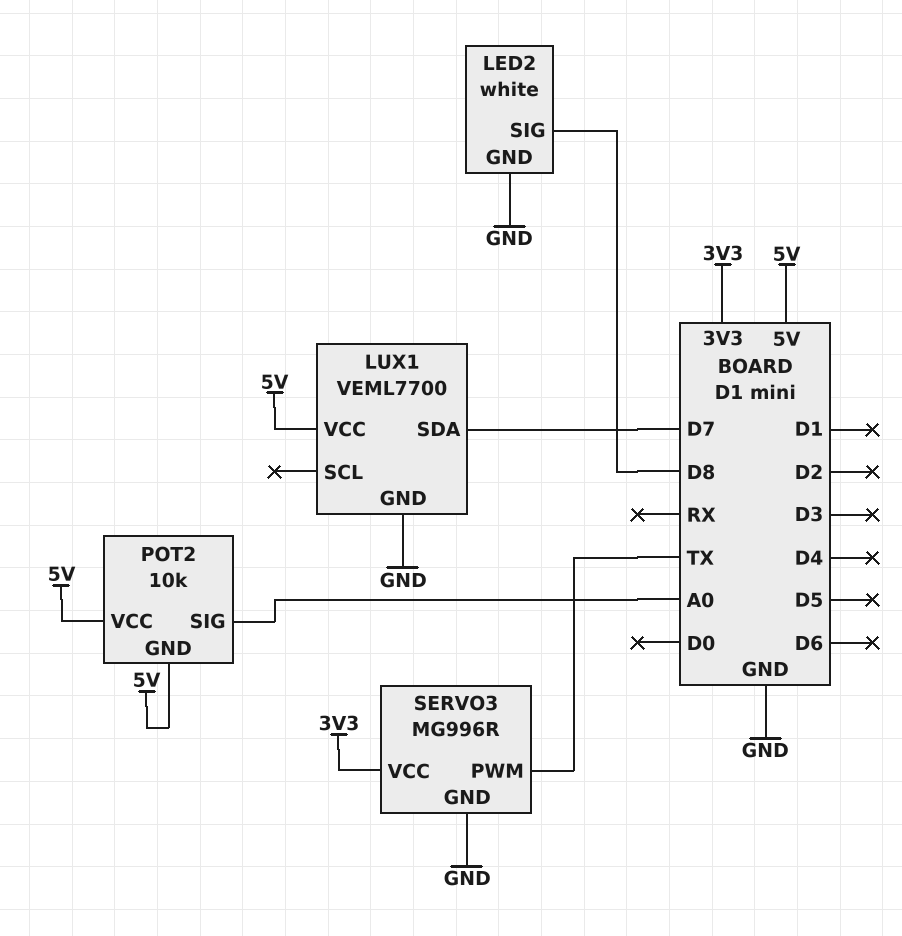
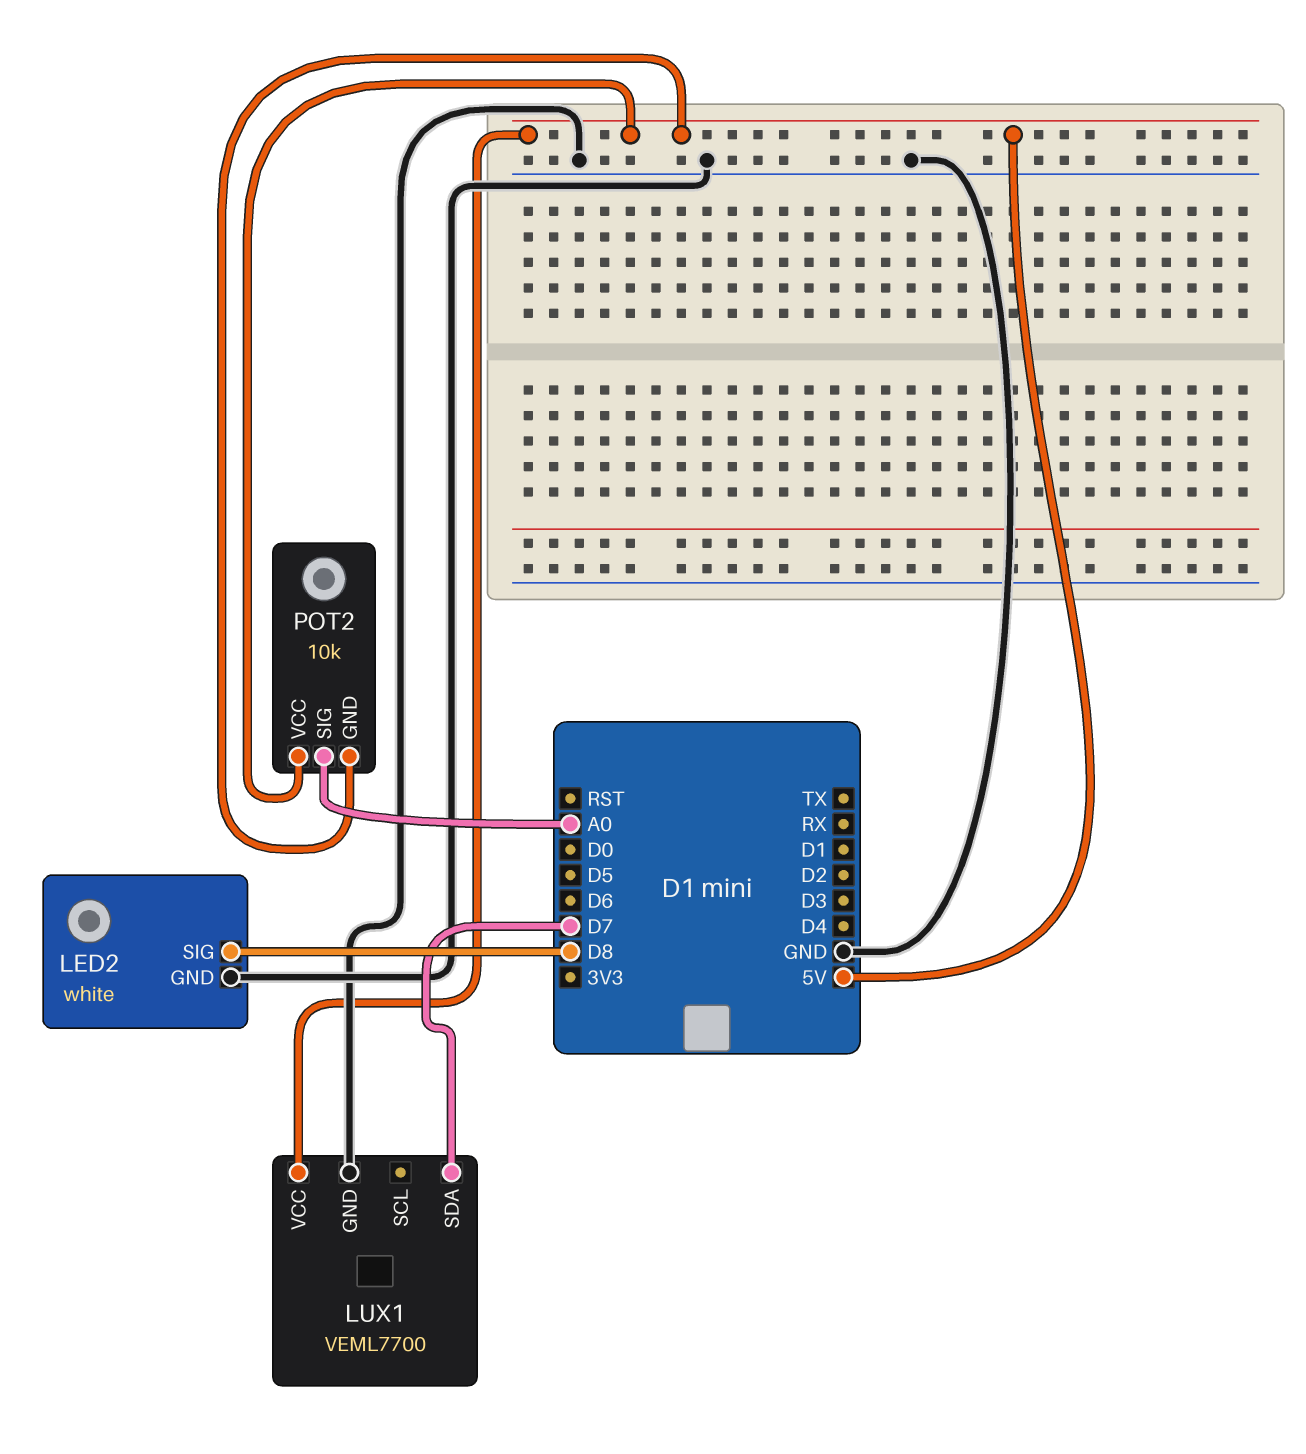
SERVO3: MG996R -> none
SERVO3 pin GND: GND -> none
SERVO3 pin PWM: TX -> none
SERVO3 pin VCC: 3V3 -> none

